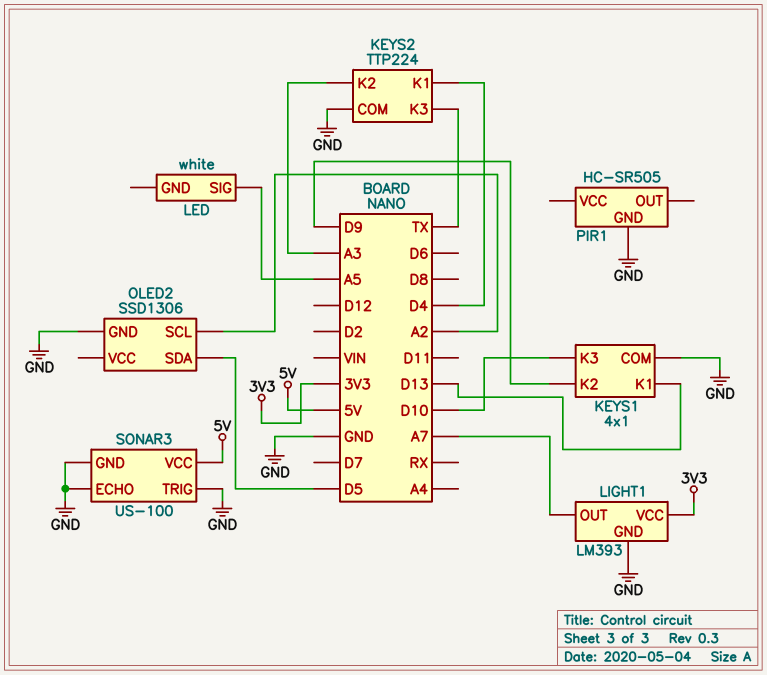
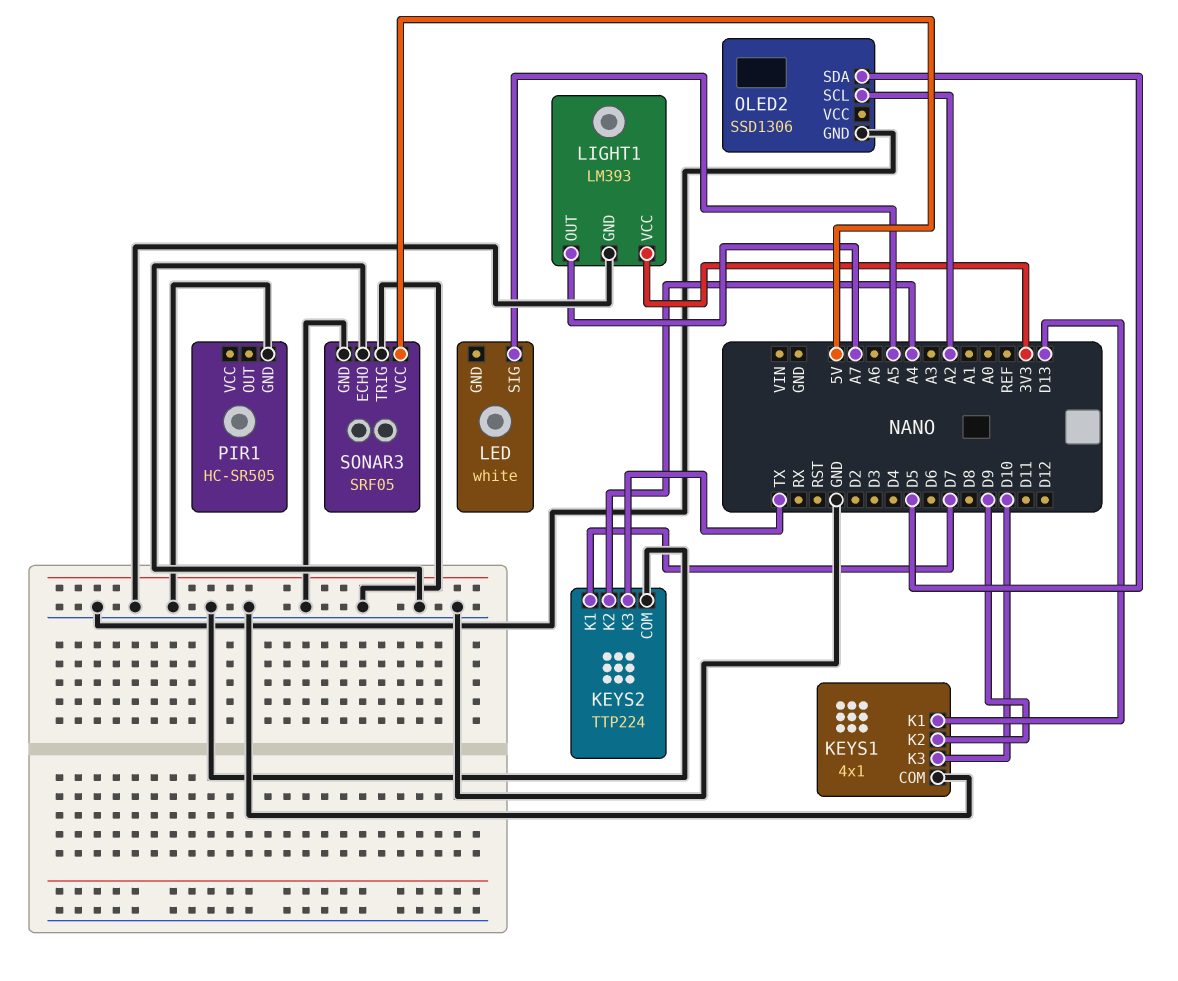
KEYS2 pin K1: D4 -> D7
KEYS2 pin K2: A3 -> A4
SONAR3: US-100 -> SRF05

